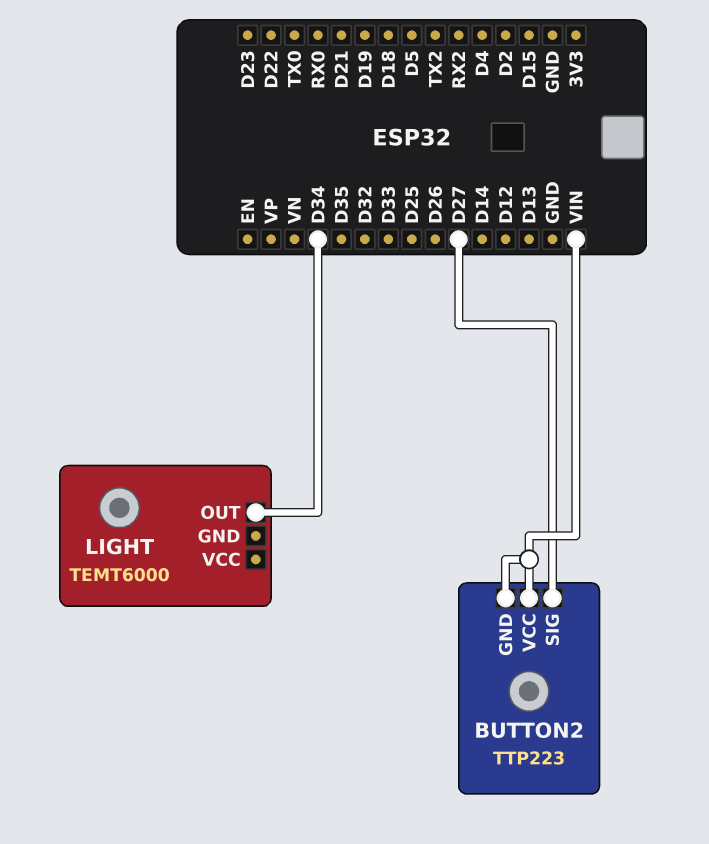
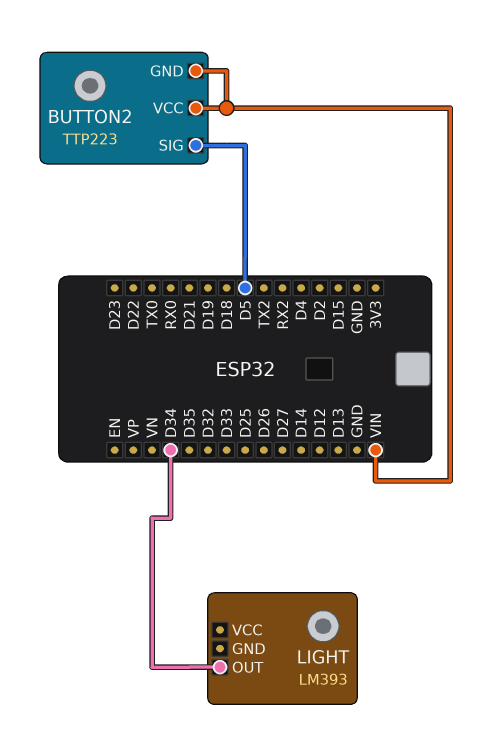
BUTTON2 pin SIG: D27 -> D5
LIGHT: TEMT6000 -> LM393

